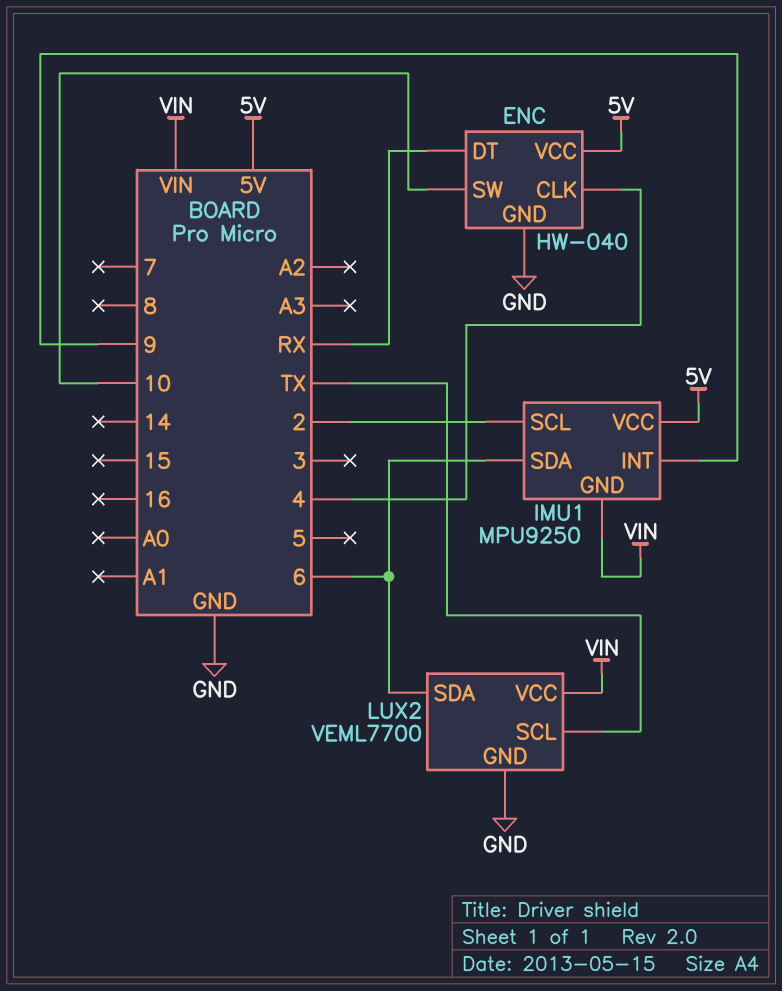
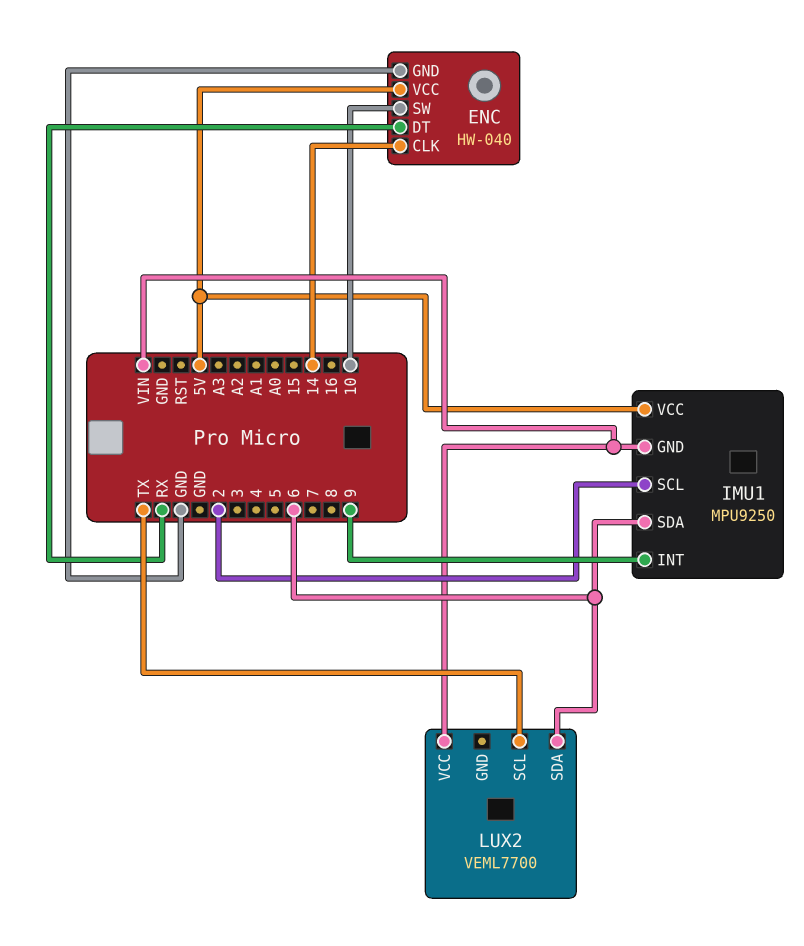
ENC pin CLK: 4 -> 14
LUX2 pin GND: GND -> none

